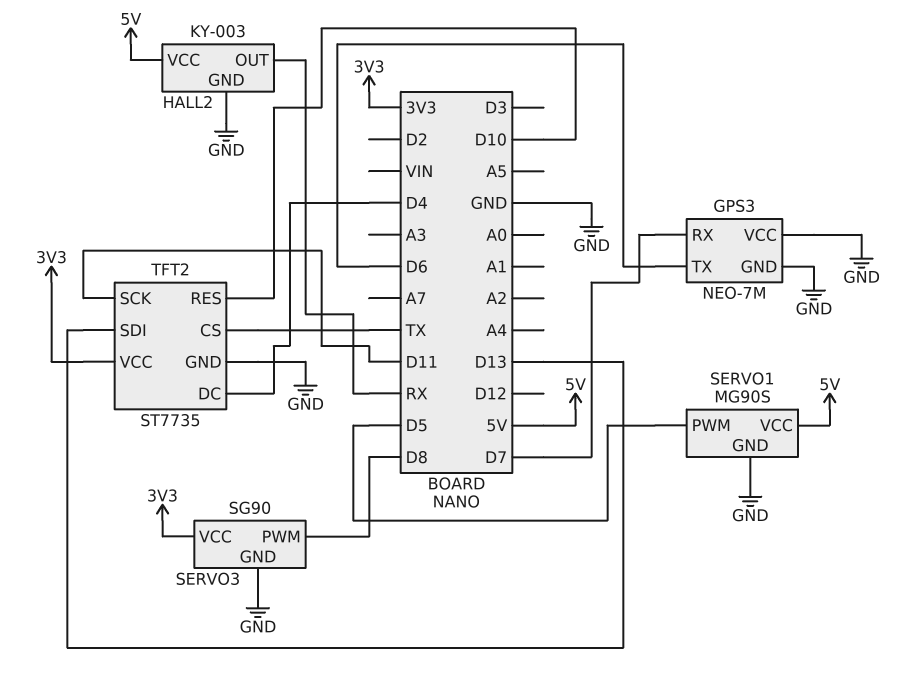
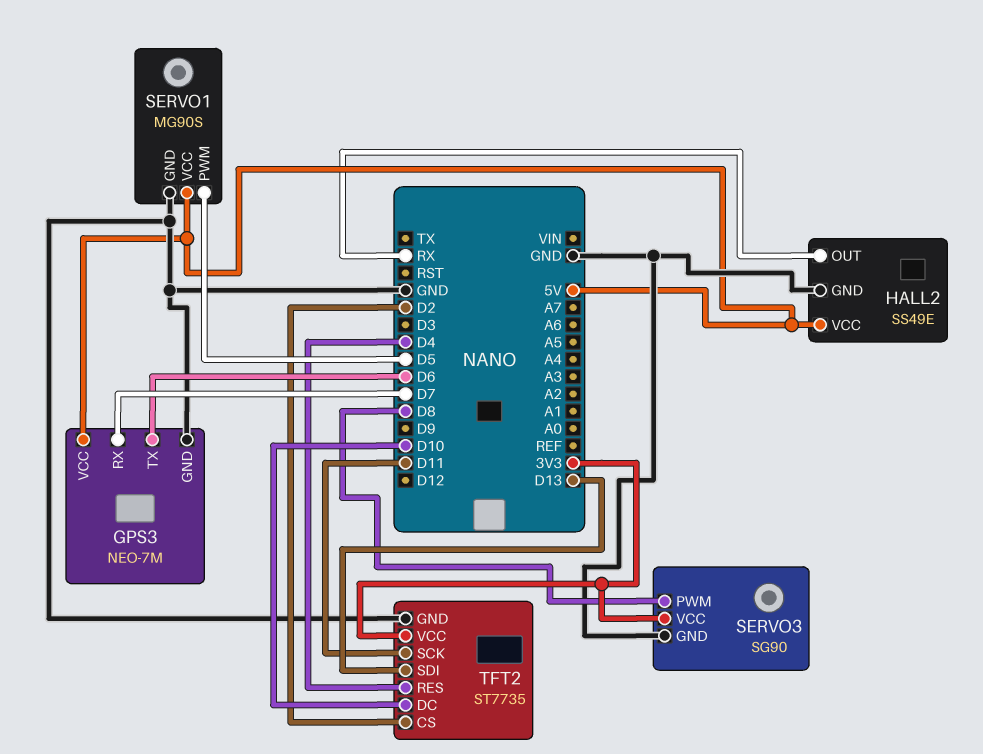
GPS3 pin VCC: GND -> 5V
HALL2: KY-003 -> SS49E
TFT2 pin CS: TX -> D2
TFT2 pin DC: D4 -> D10
TFT2 pin RES: D10 -> D4

